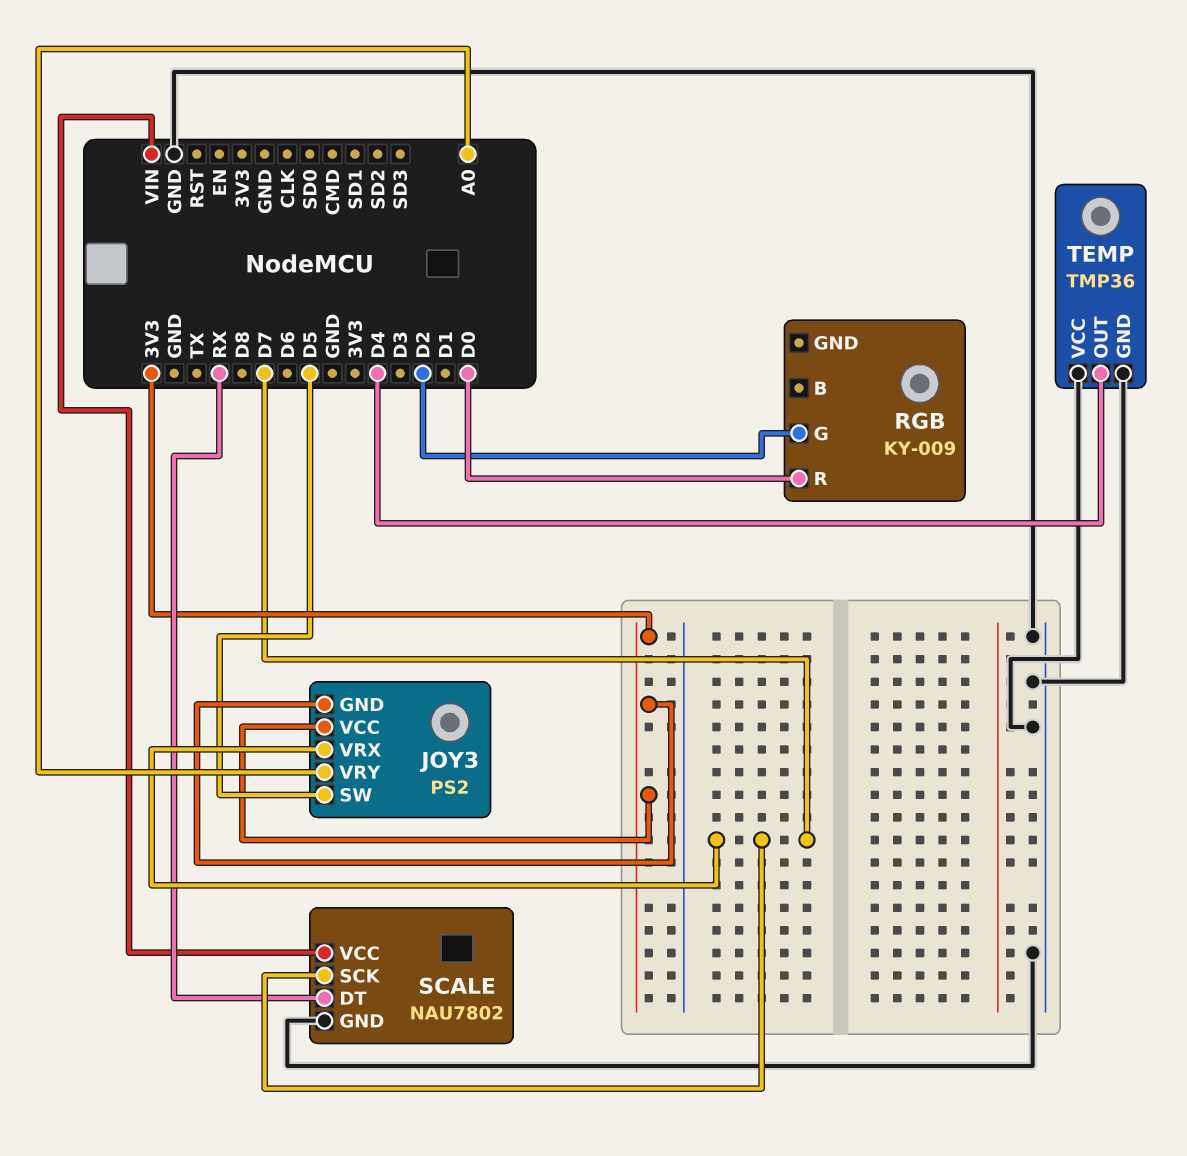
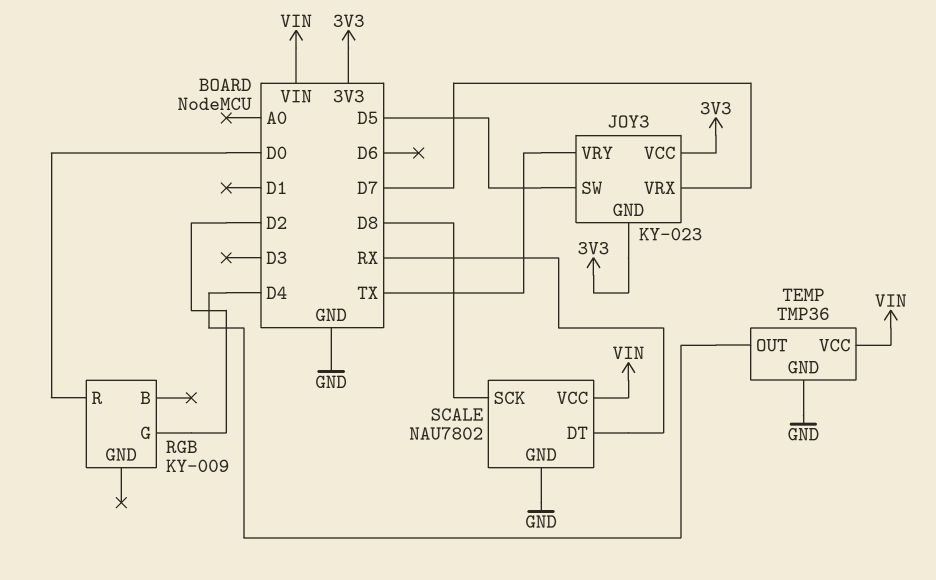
JOY3: PS2 -> KY-023
JOY3 pin VRY: A0 -> TX
SCALE pin SCK: D7 -> D8
TEMP pin VCC: GND -> VIN

